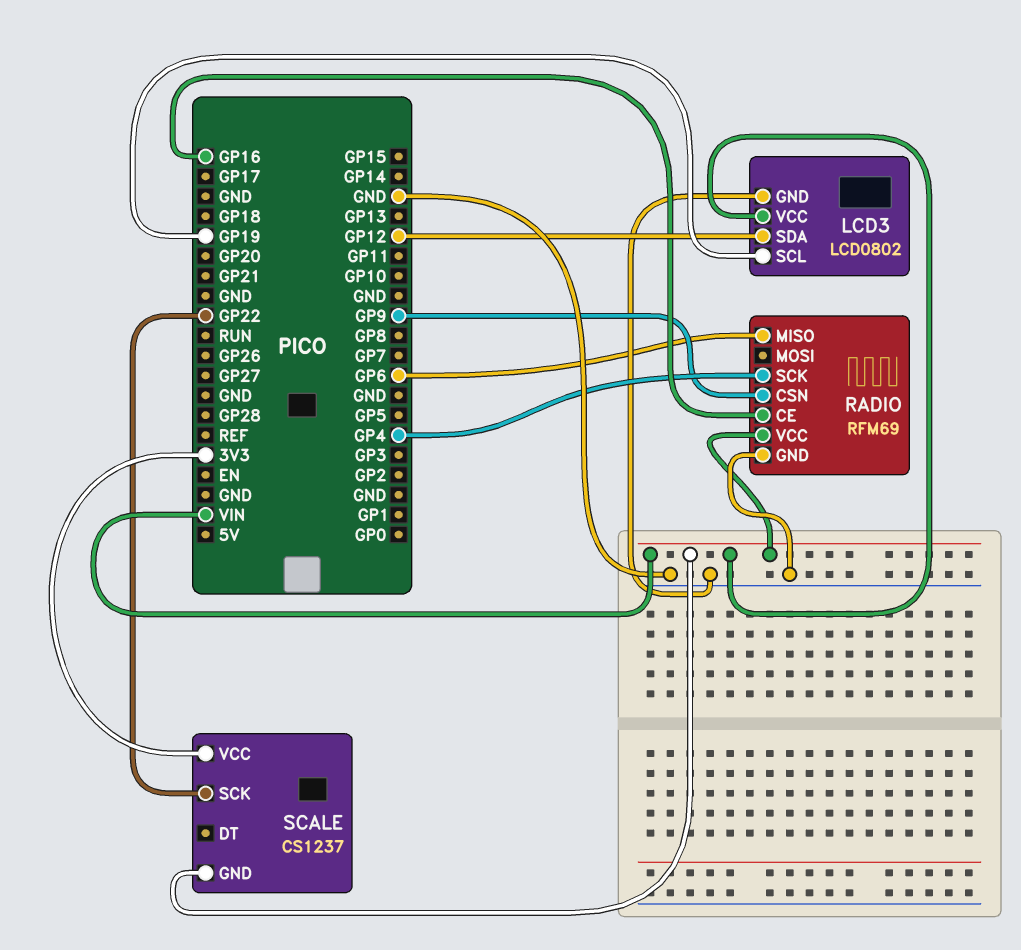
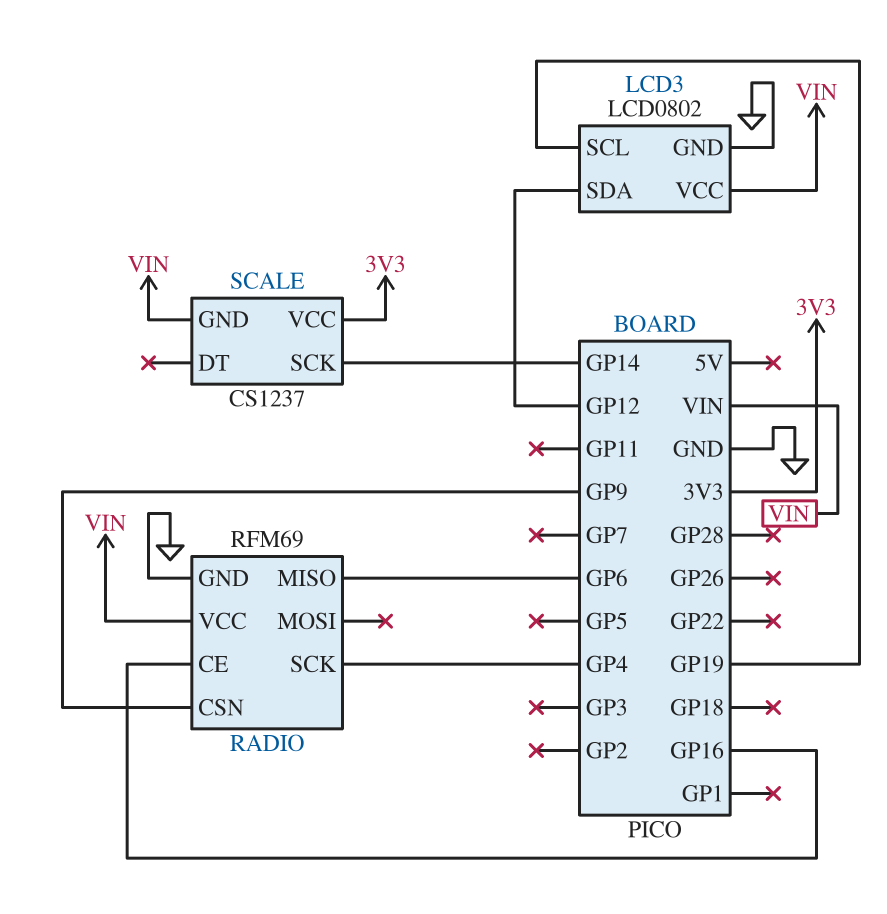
SCALE pin SCK: GP22 -> GP14

